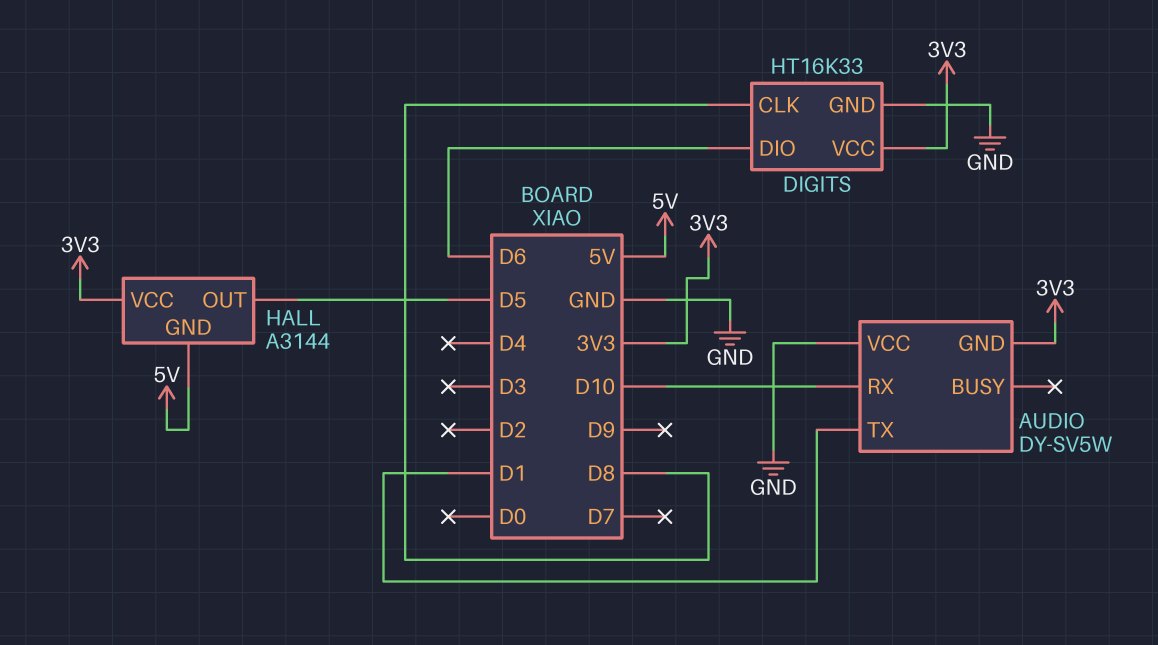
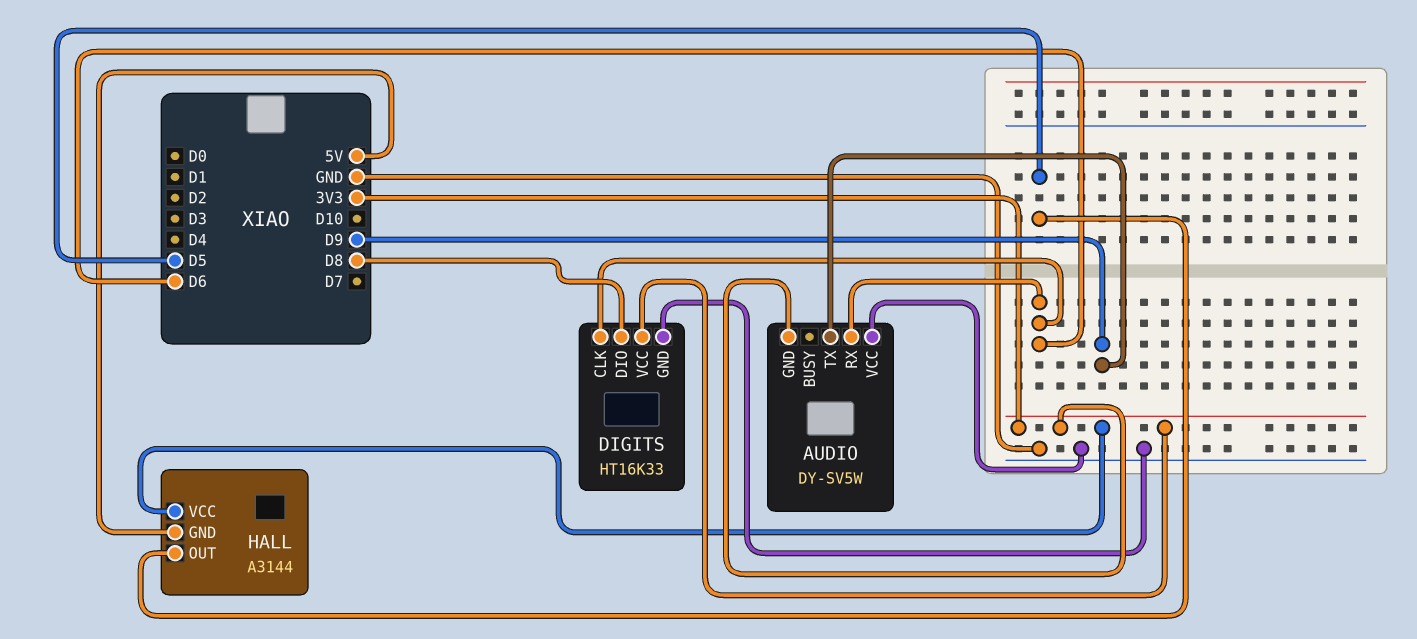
AUDIO pin RX: D10 -> D6
AUDIO pin TX: D1 -> D9
DIGITS pin CLK: D8 -> D6
DIGITS pin DIO: D6 -> D8

